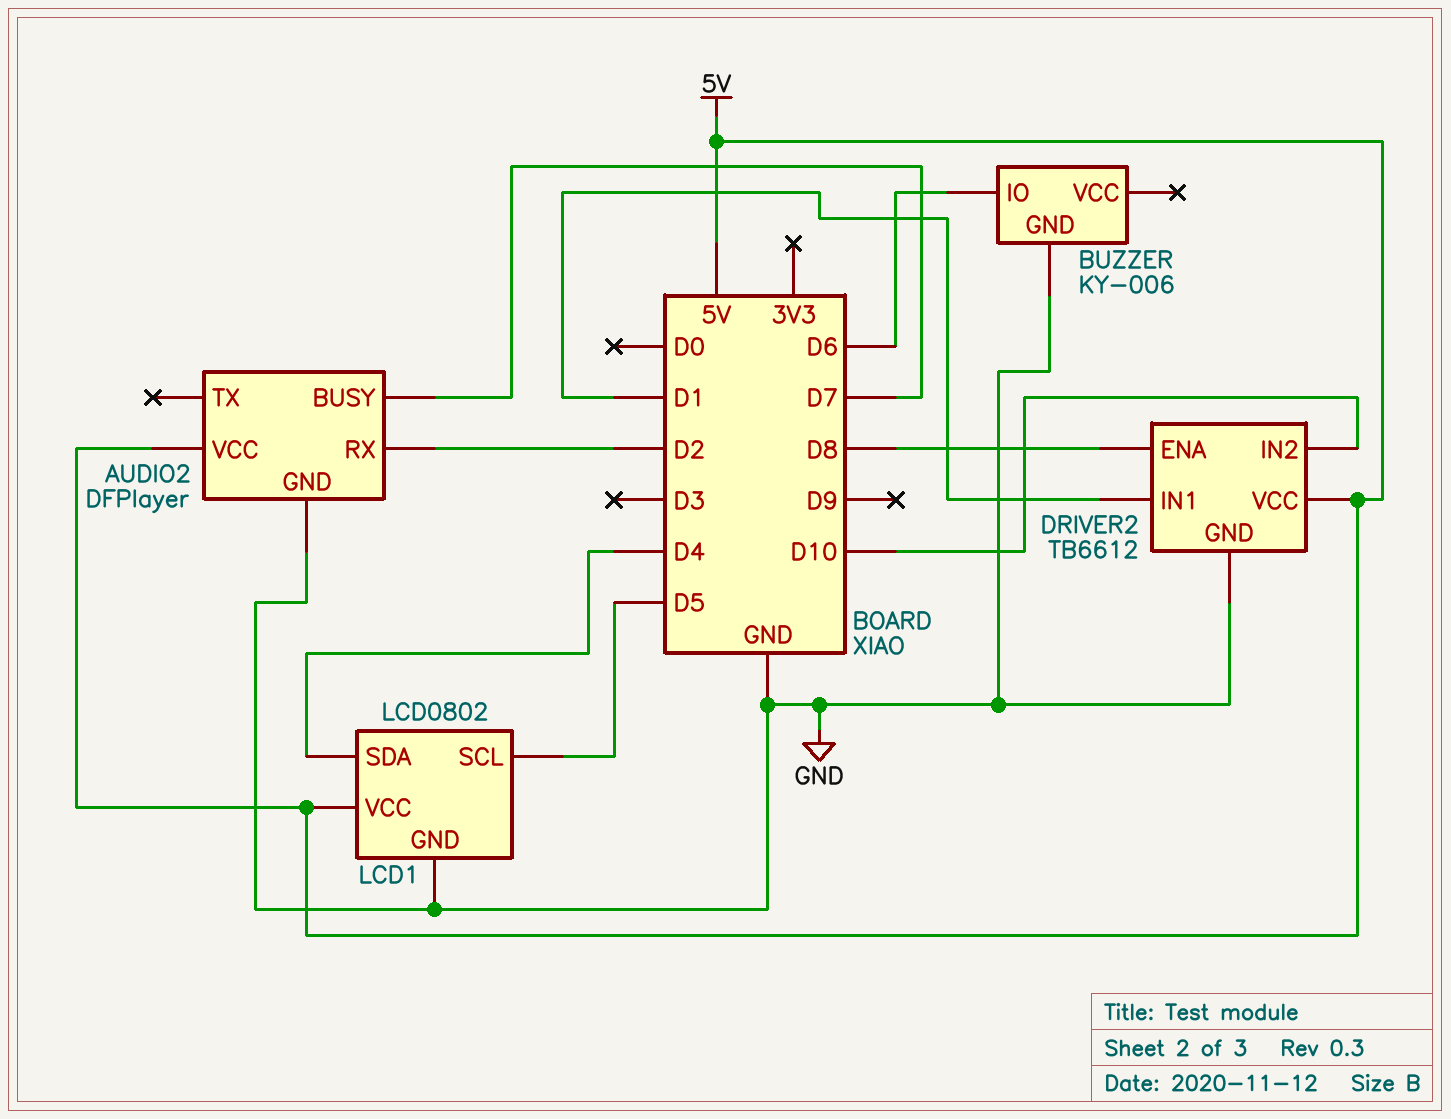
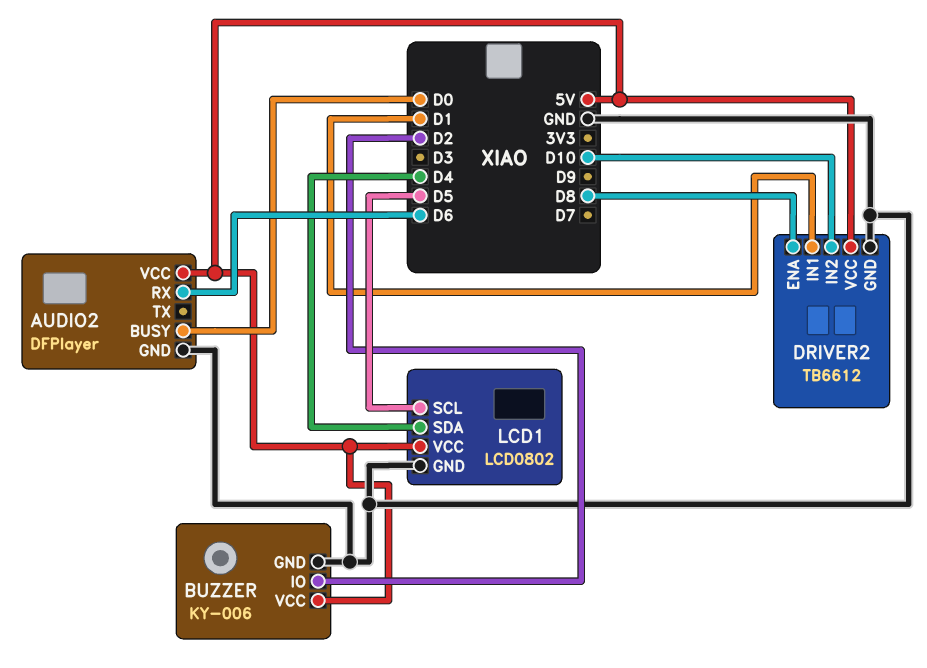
AUDIO2 pin BUSY: D7 -> D0
AUDIO2 pin RX: D2 -> D6
BUZZER pin IO: D6 -> D2
BUZZER pin VCC: none -> 5V

